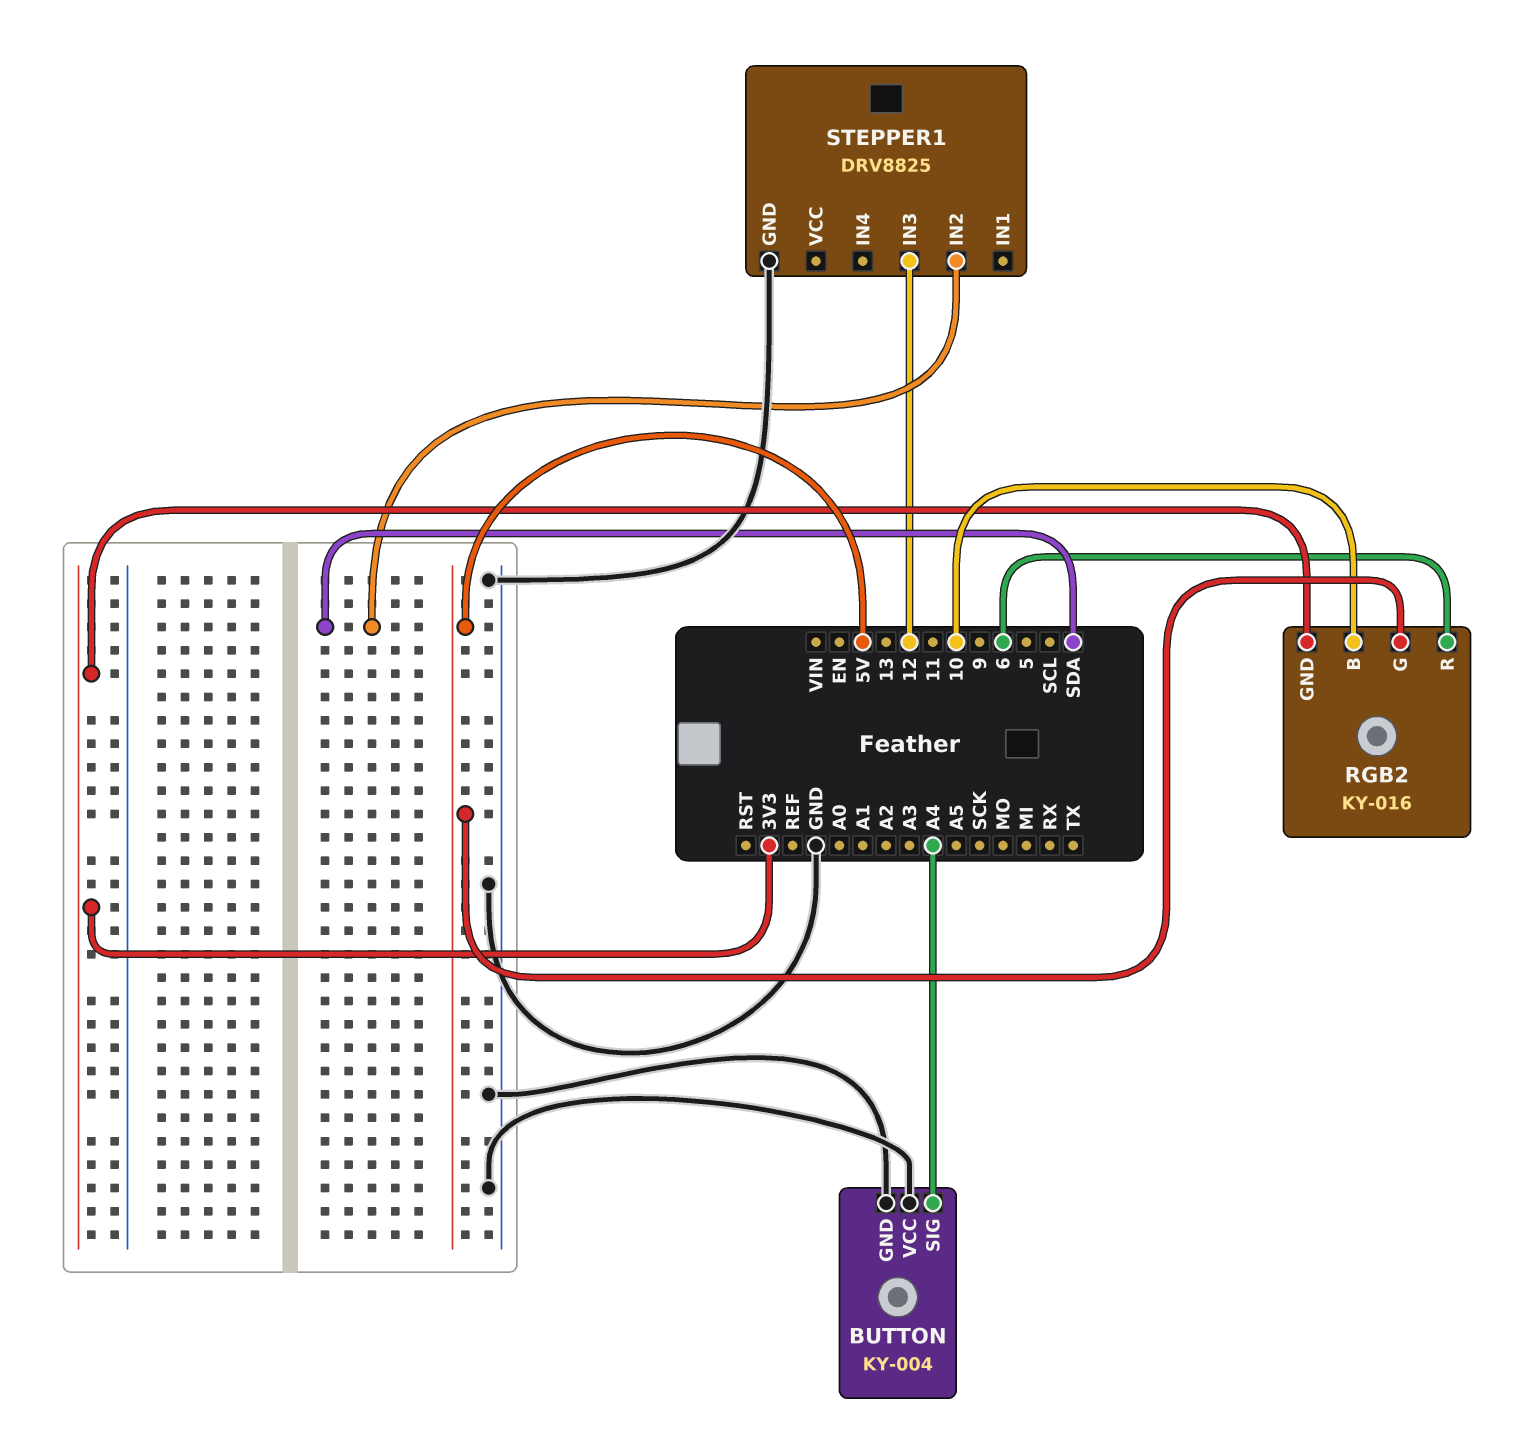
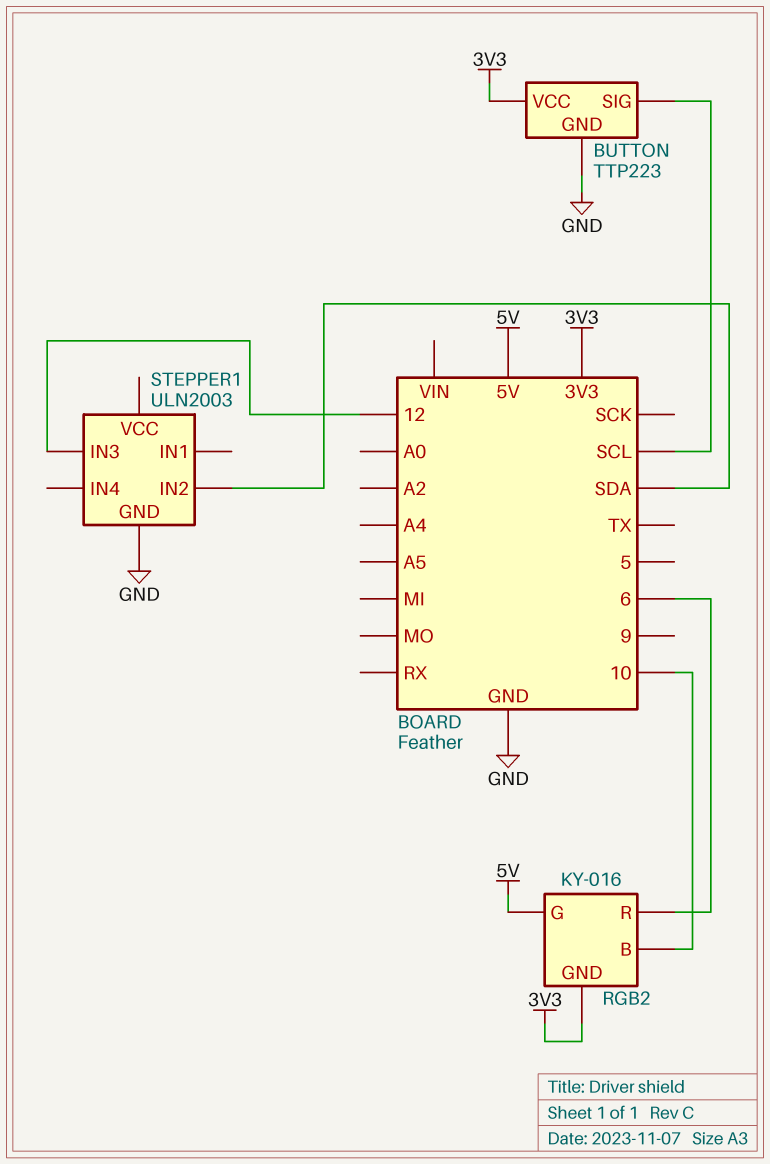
BUTTON: KY-004 -> TTP223
BUTTON pin SIG: A4 -> SCL
BUTTON pin VCC: GND -> 3V3
STEPPER1: DRV8825 -> ULN2003

